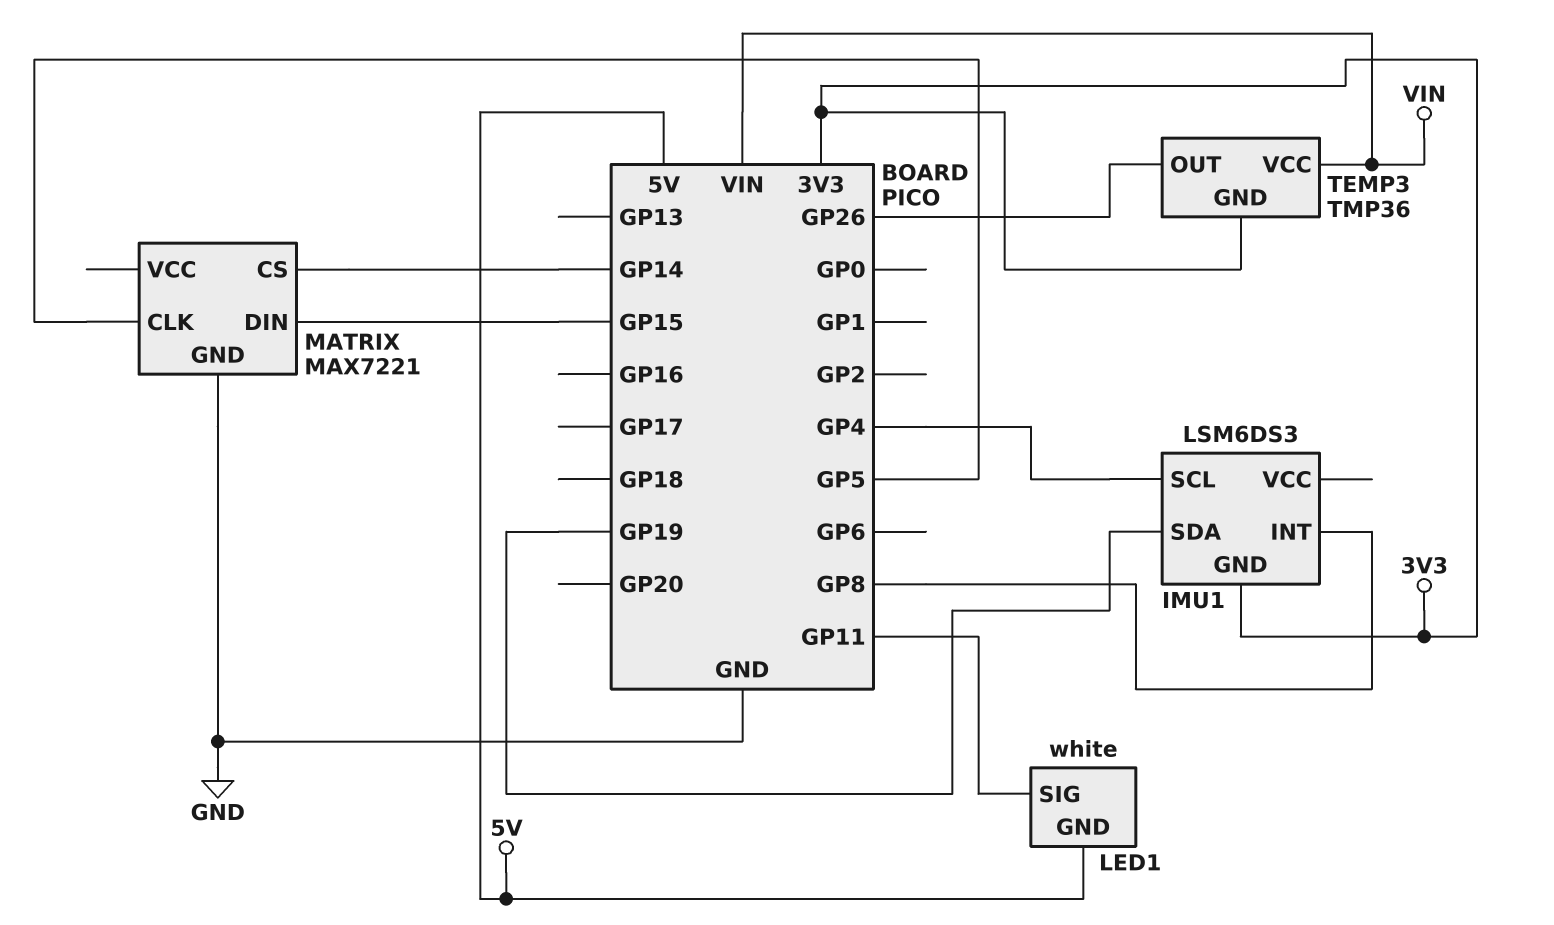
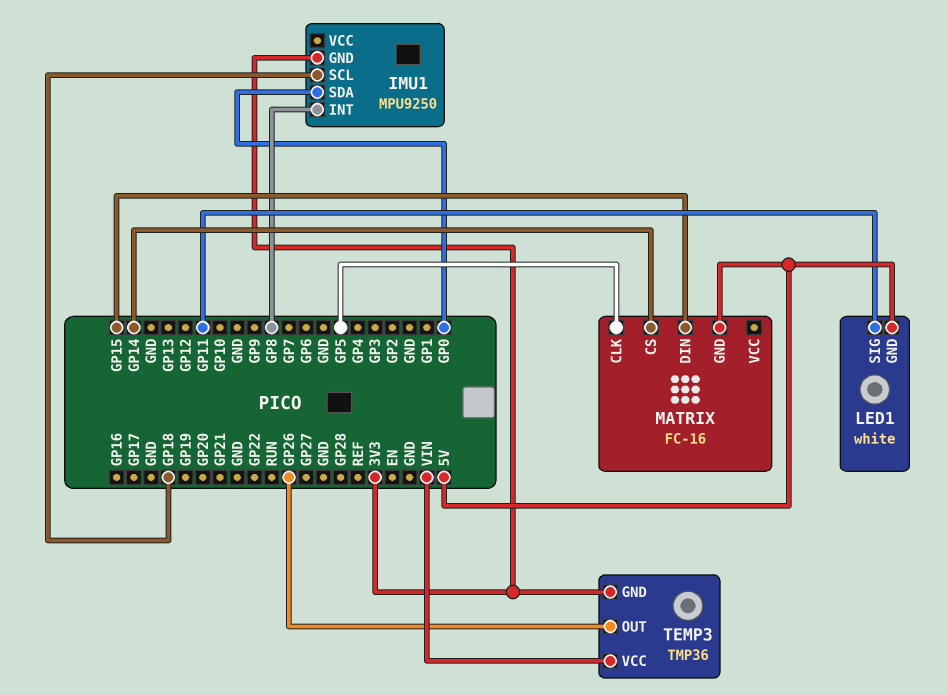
IMU1: LSM6DS3 -> MPU9250
IMU1 pin SCL: GP4 -> GP18
IMU1 pin SDA: GP19 -> GP0
MATRIX: MAX7221 -> FC-16
MATRIX pin GND: GND -> 5V

